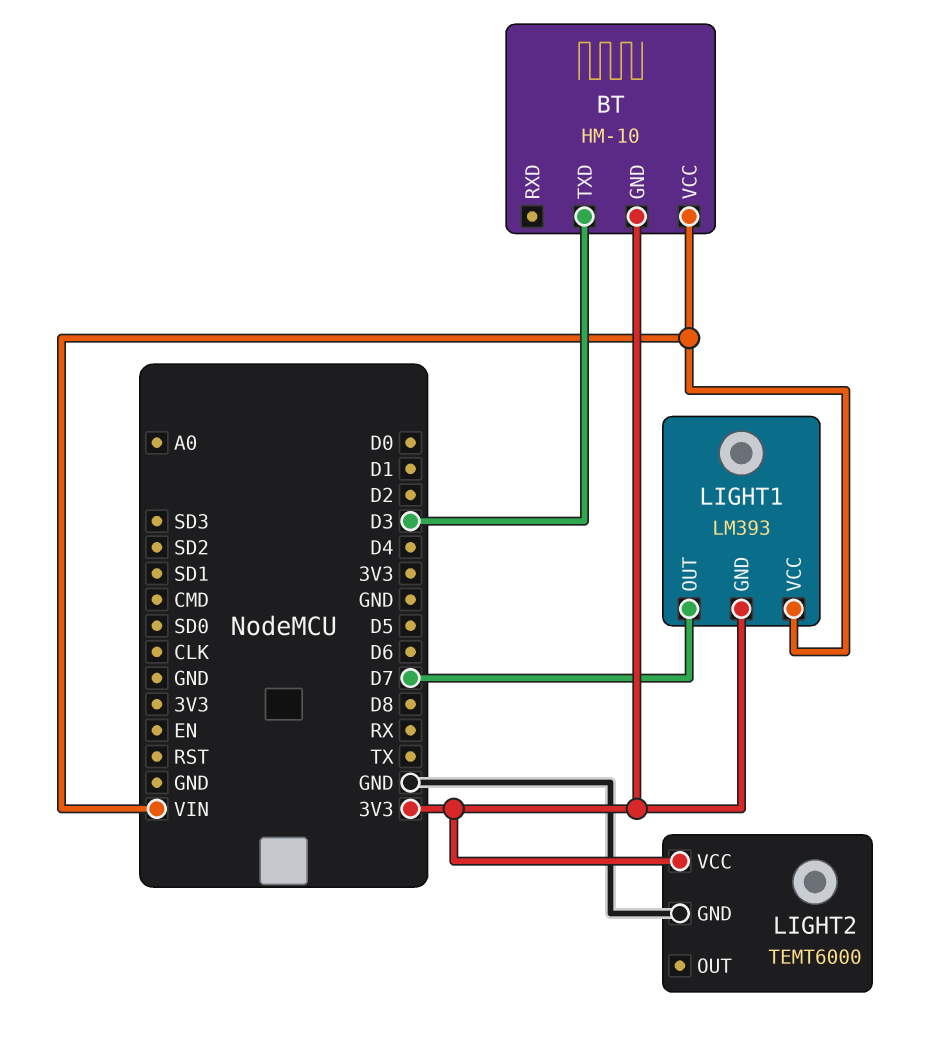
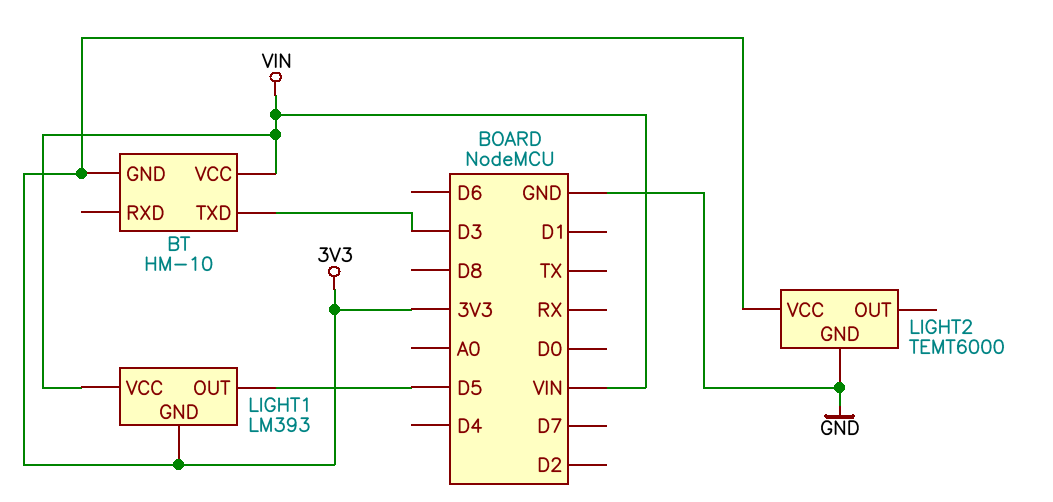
LIGHT1 pin OUT: D7 -> D5

